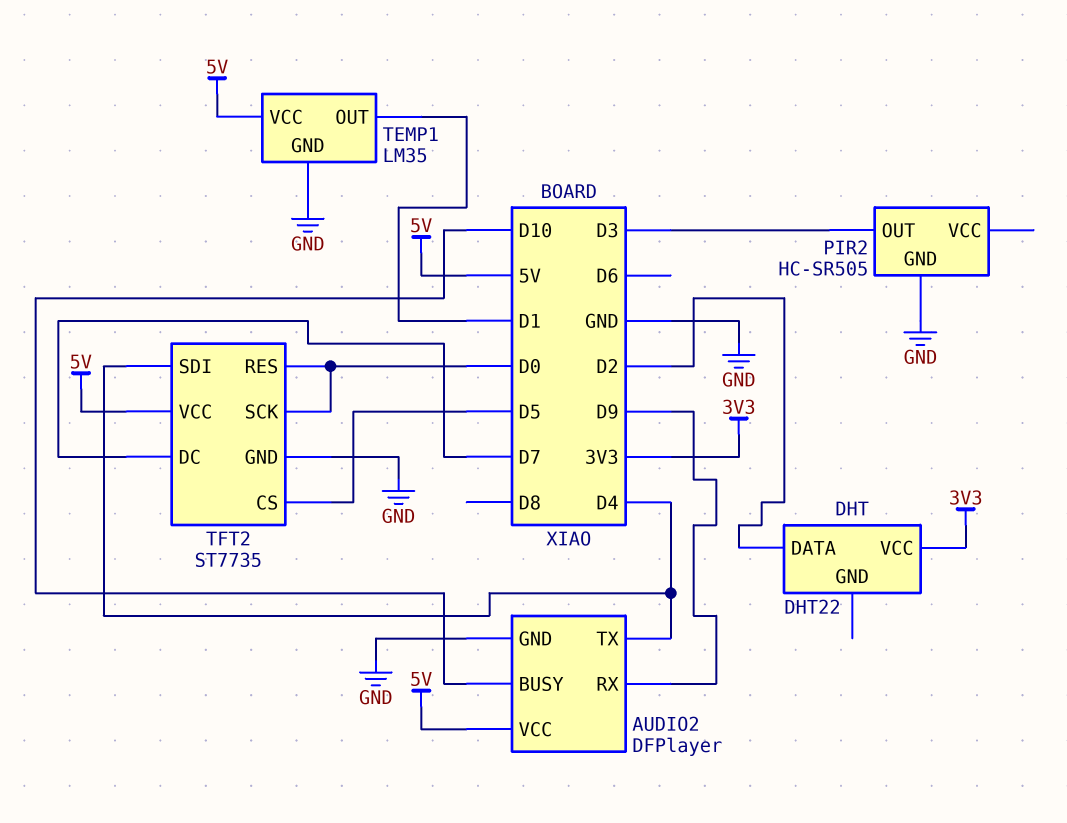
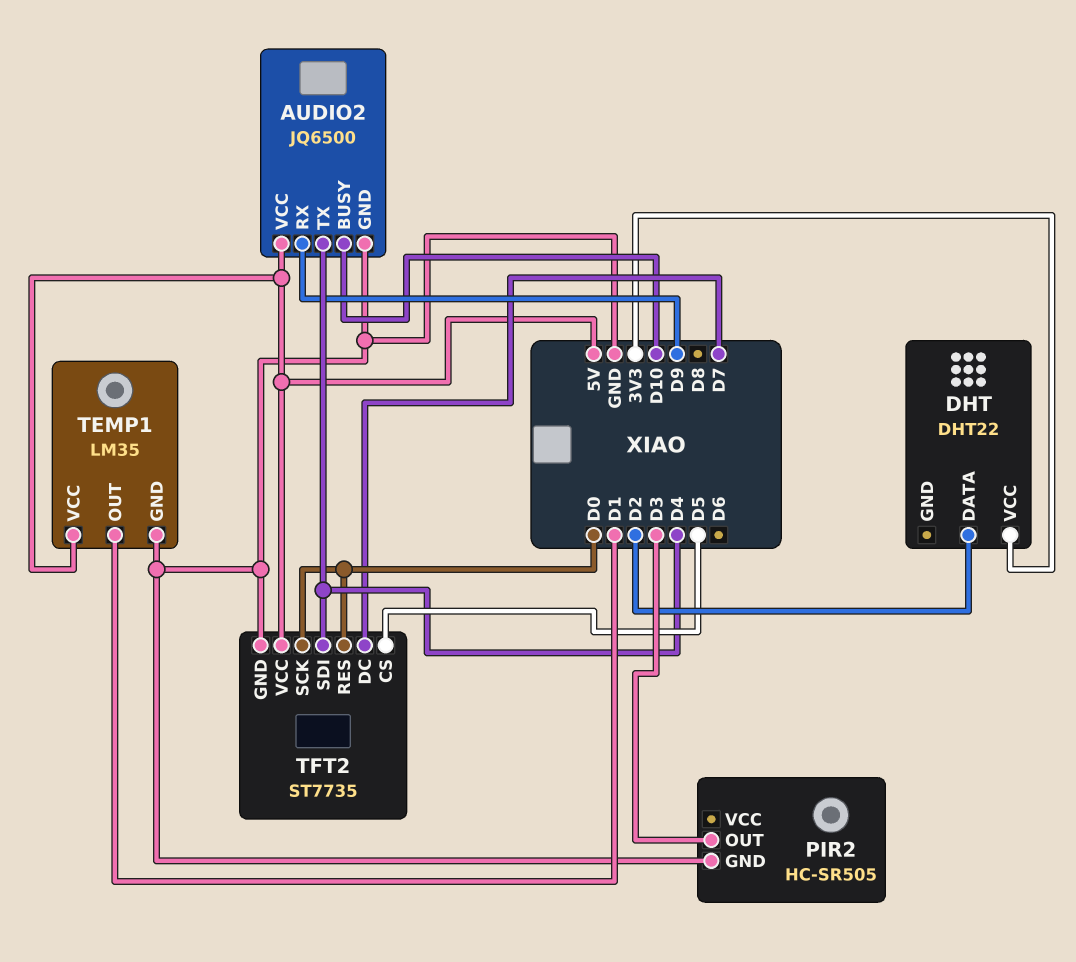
AUDIO2: DFPlayer -> JQ6500

